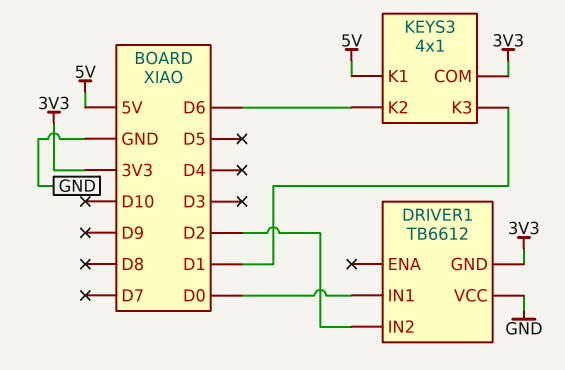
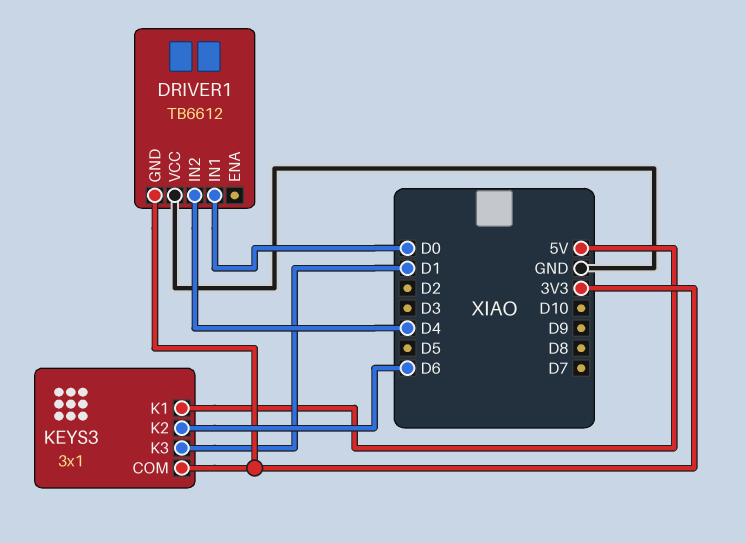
DRIVER1 pin IN2: D2 -> D4
KEYS3: 4x1 -> 3x1

